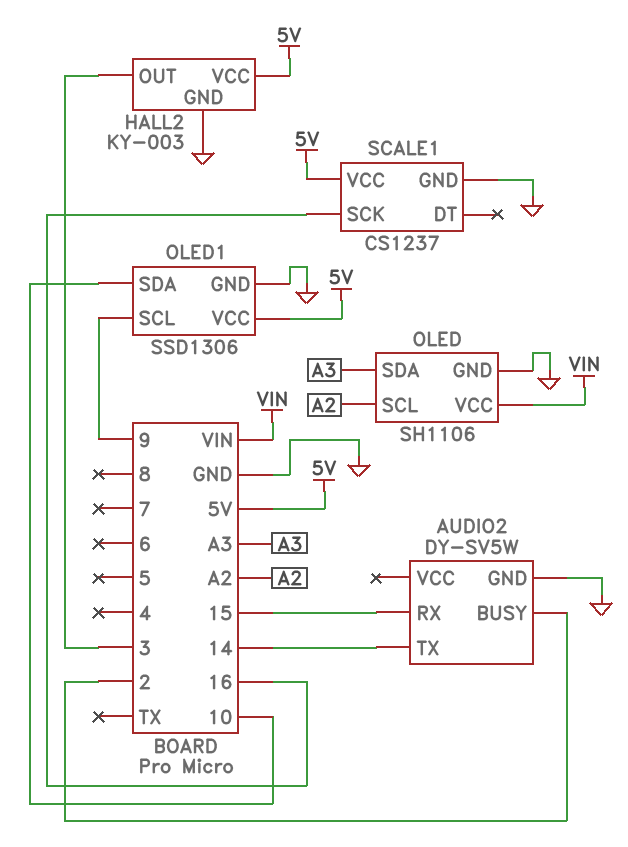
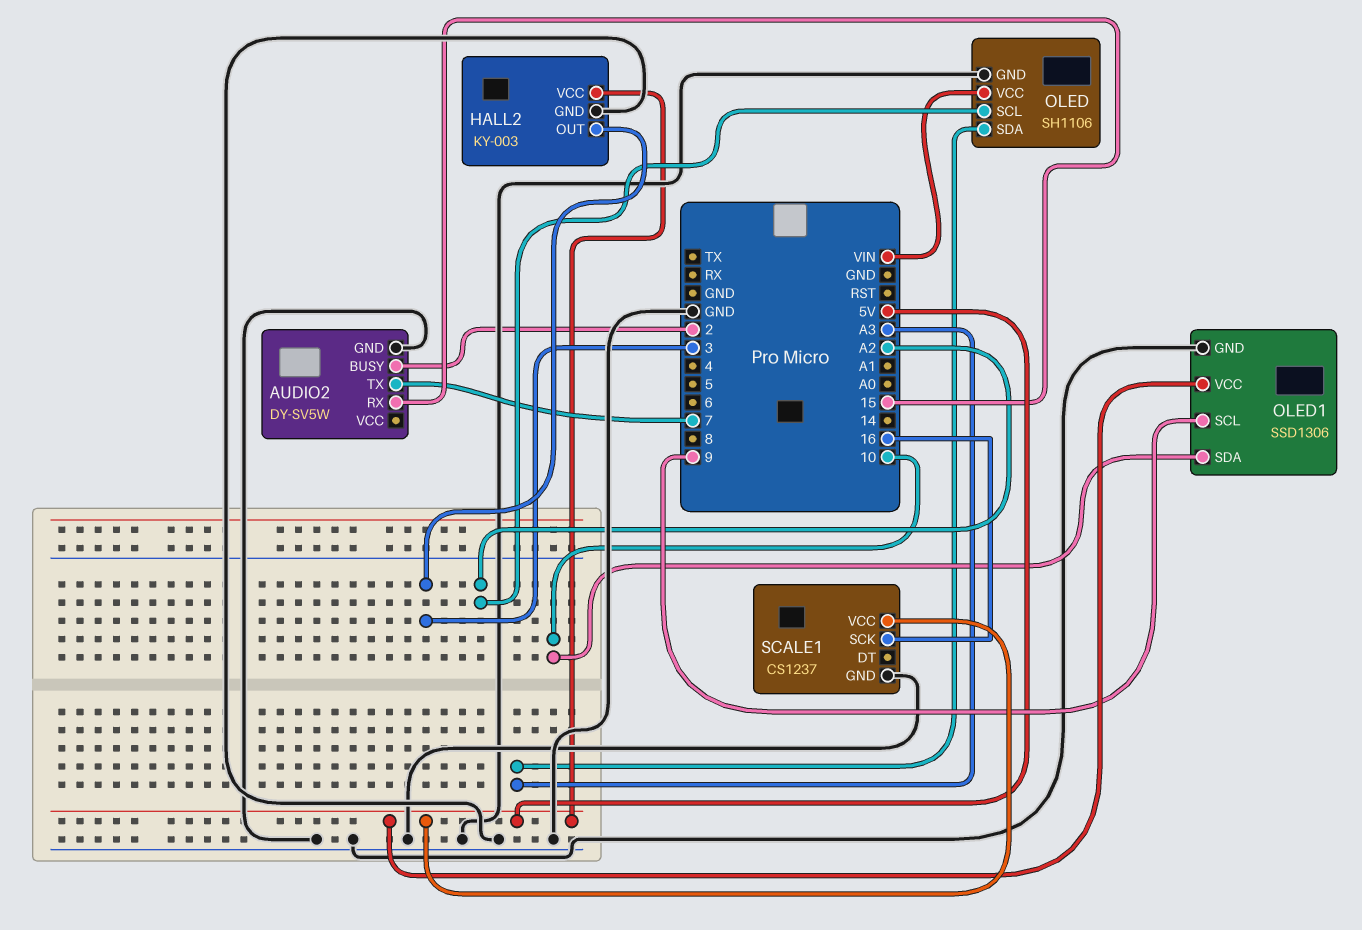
AUDIO2 pin TX: 14 -> 7

